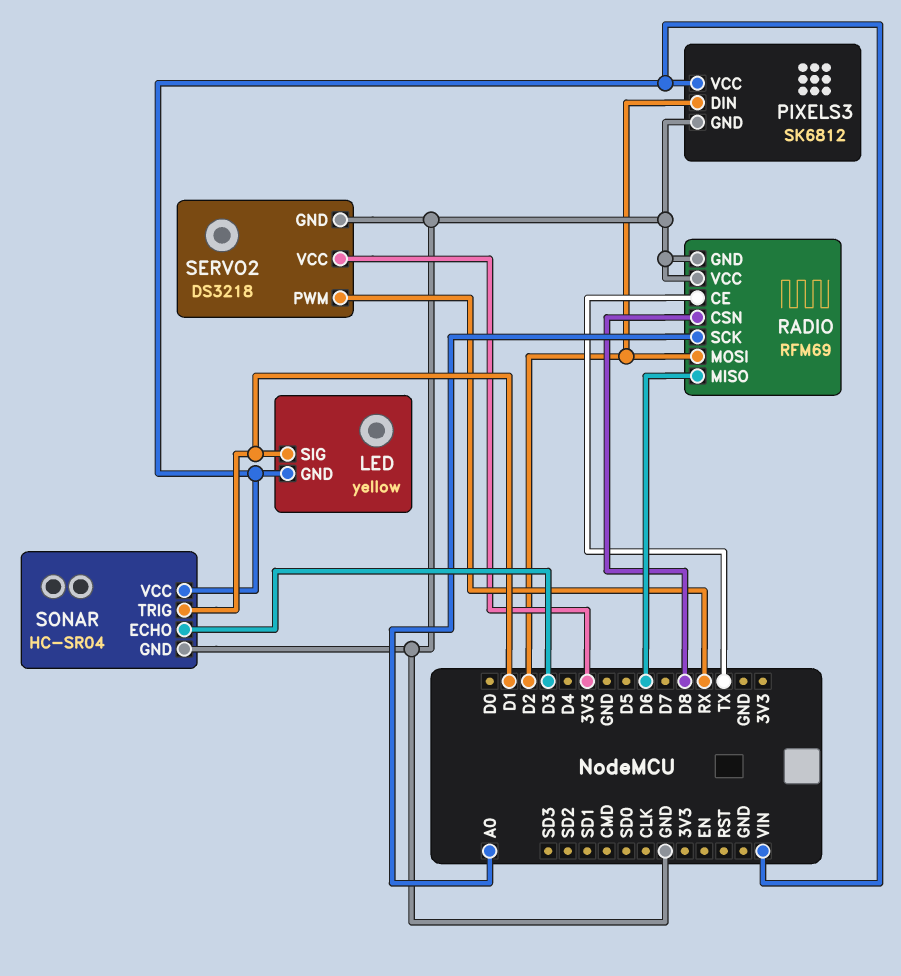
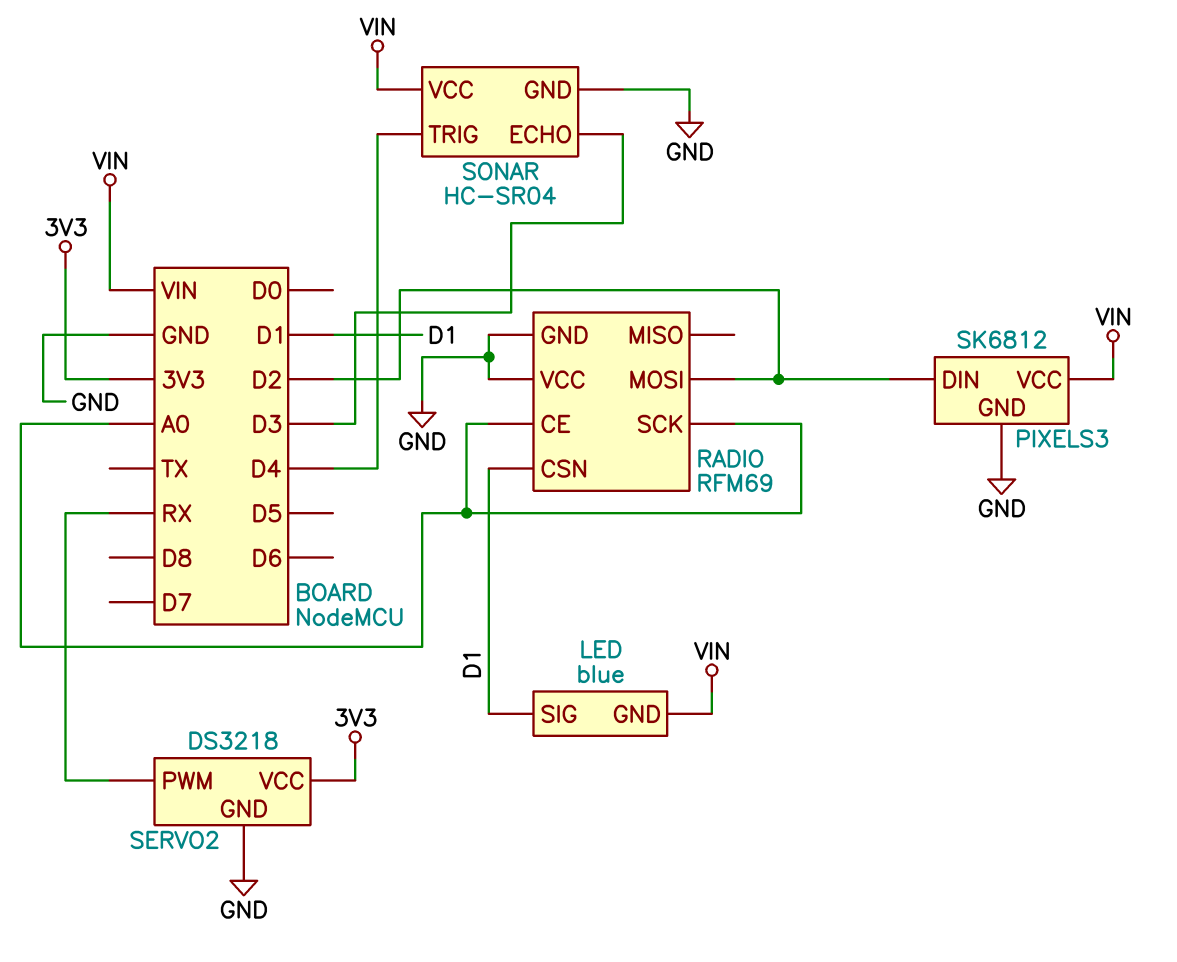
LED: yellow -> blue
RADIO pin CE: TX -> A0
RADIO pin CSN: D8 -> D1
RADIO pin MISO: D6 -> none
SONAR pin TRIG: D1 -> D4

